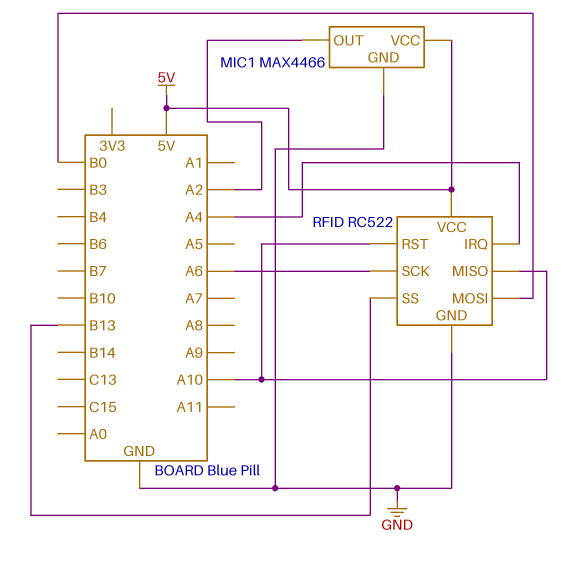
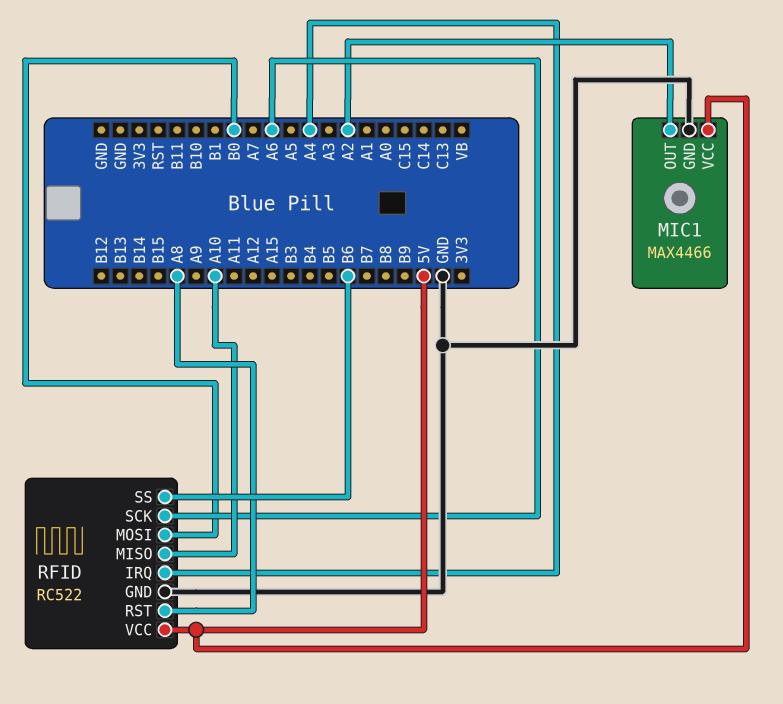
RFID pin RST: A10 -> A8
RFID pin SS: B13 -> B6

